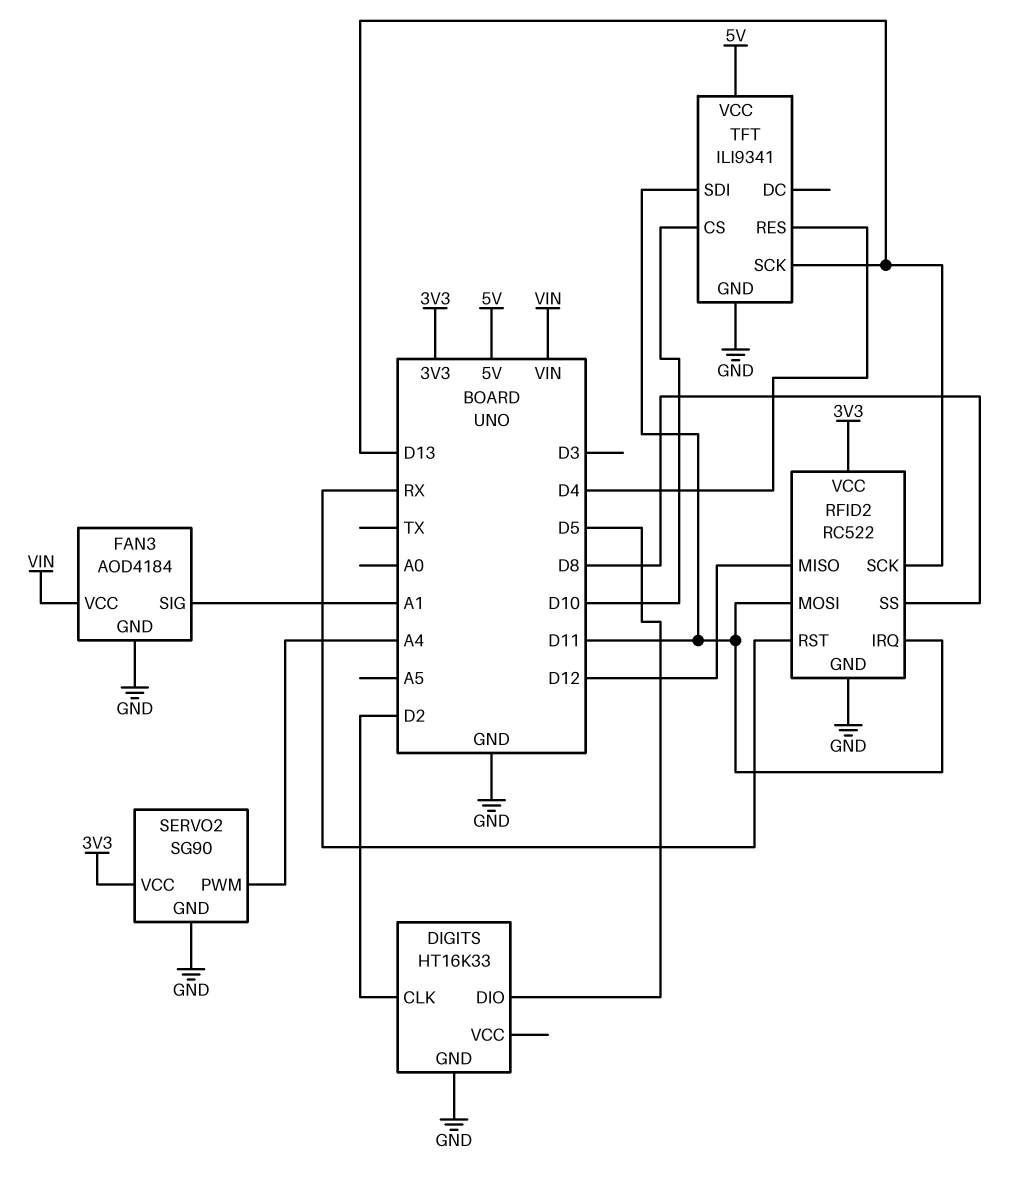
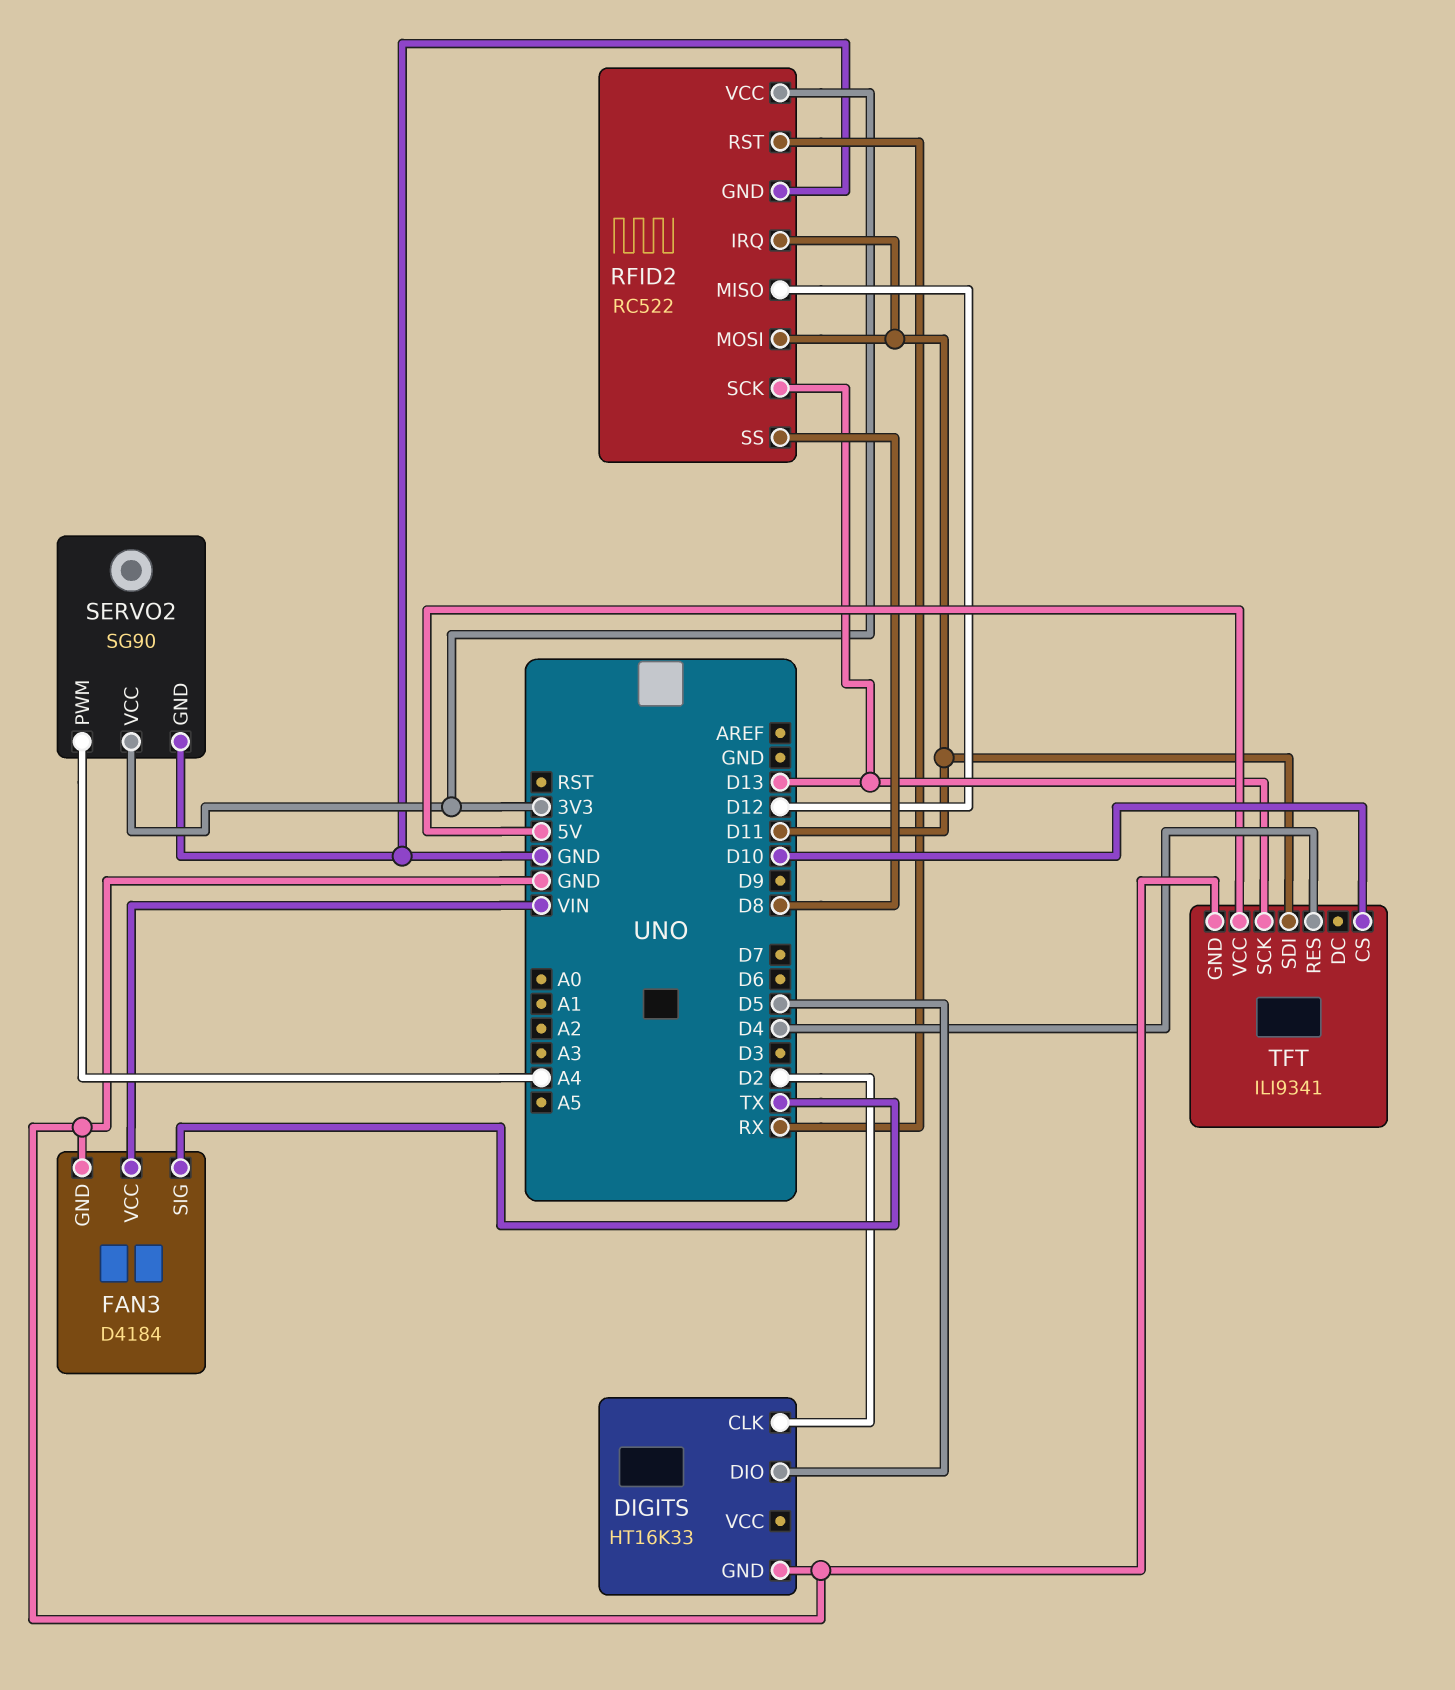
FAN3: AOD4184 -> D4184
FAN3 pin SIG: A1 -> TX

